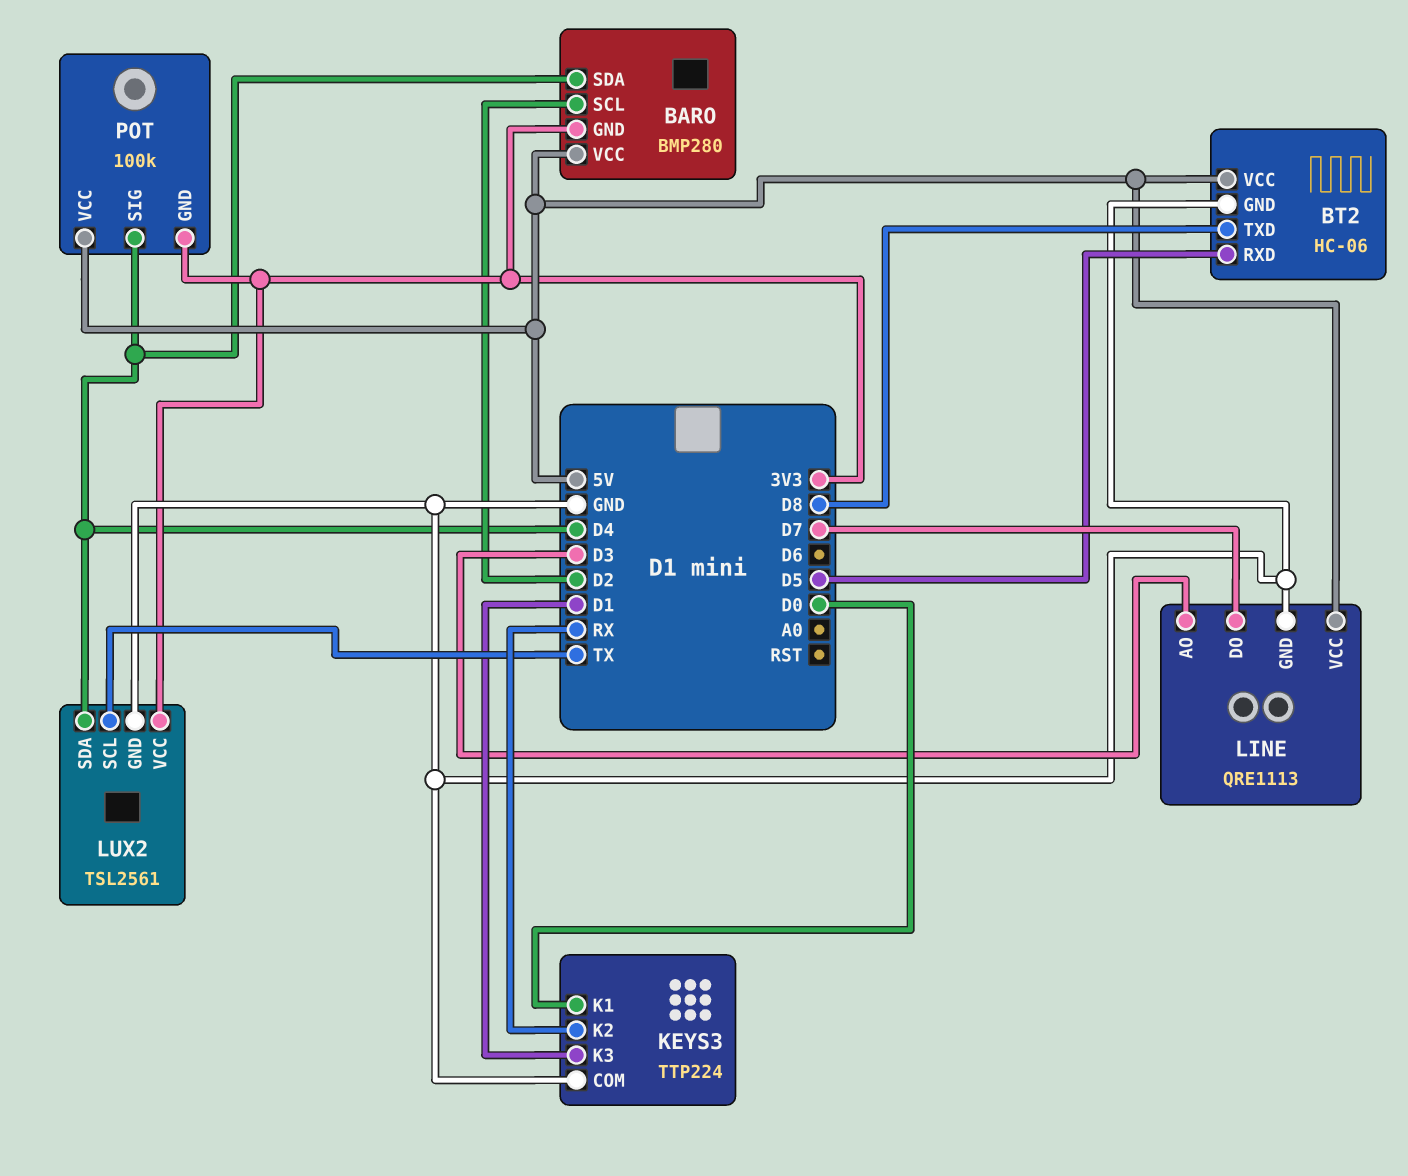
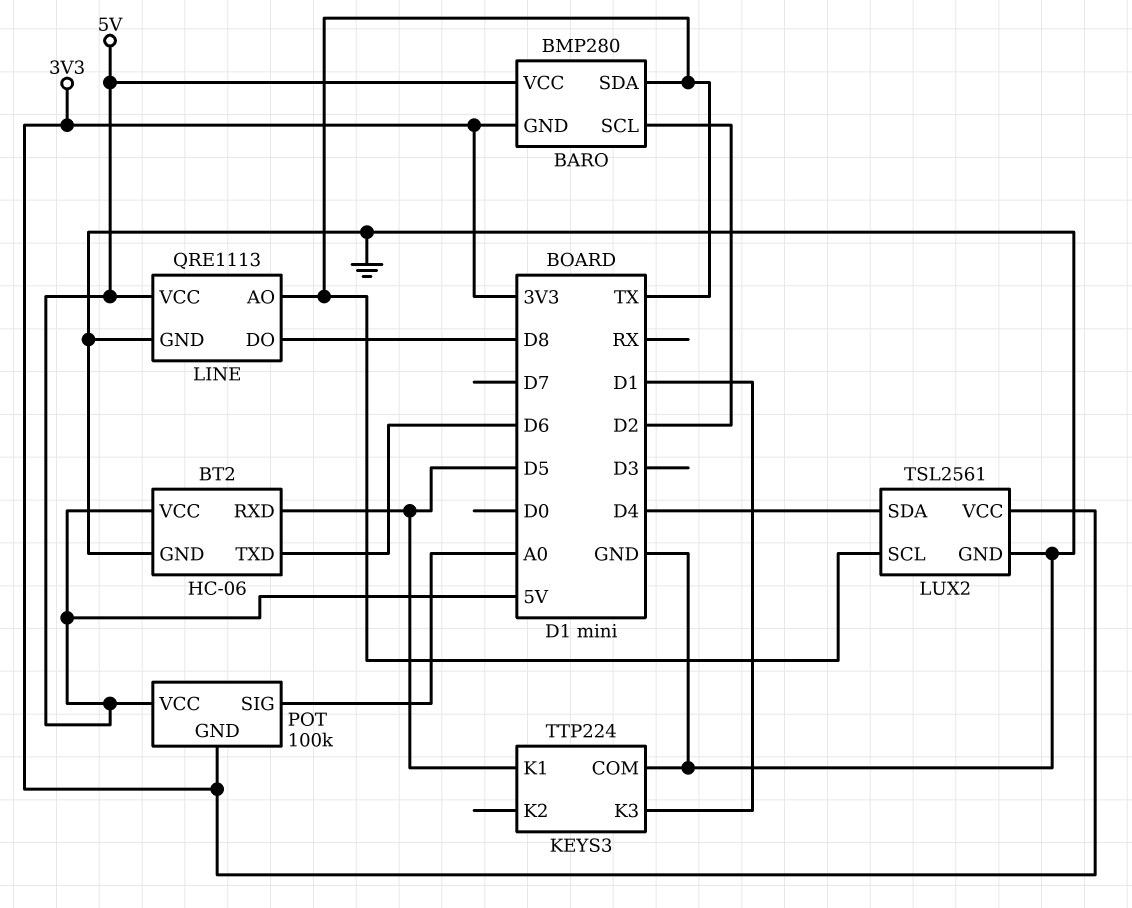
BARO pin SDA: D4 -> TX
BT2 pin TXD: D8 -> D6
KEYS3 pin K1: D0 -> D5
KEYS3 pin K2: RX -> none
LINE pin AO: D3 -> TX
LINE pin DO: D7 -> D8
POT pin SIG: D4 -> A0

